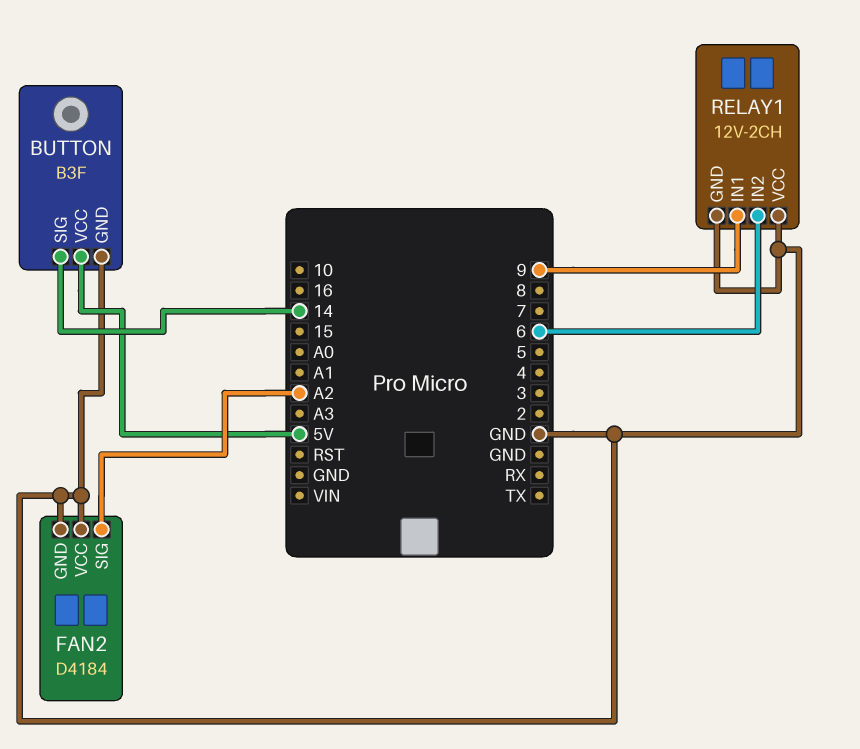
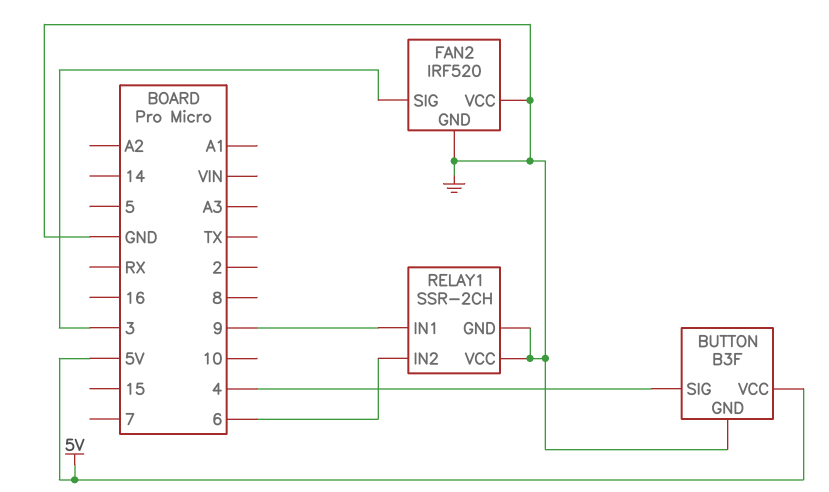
BUTTON pin SIG: 14 -> 4
FAN2: D4184 -> IRF520
FAN2 pin SIG: A2 -> 3
RELAY1: 12V-2CH -> SSR-2CH

